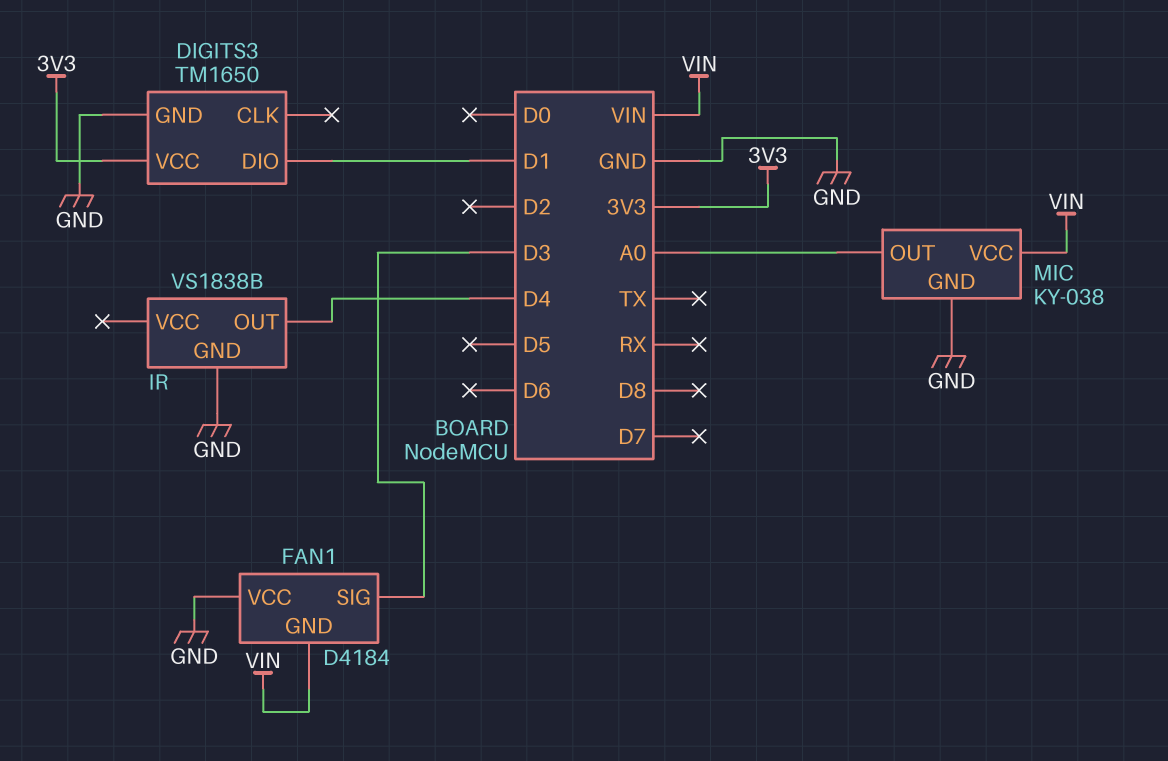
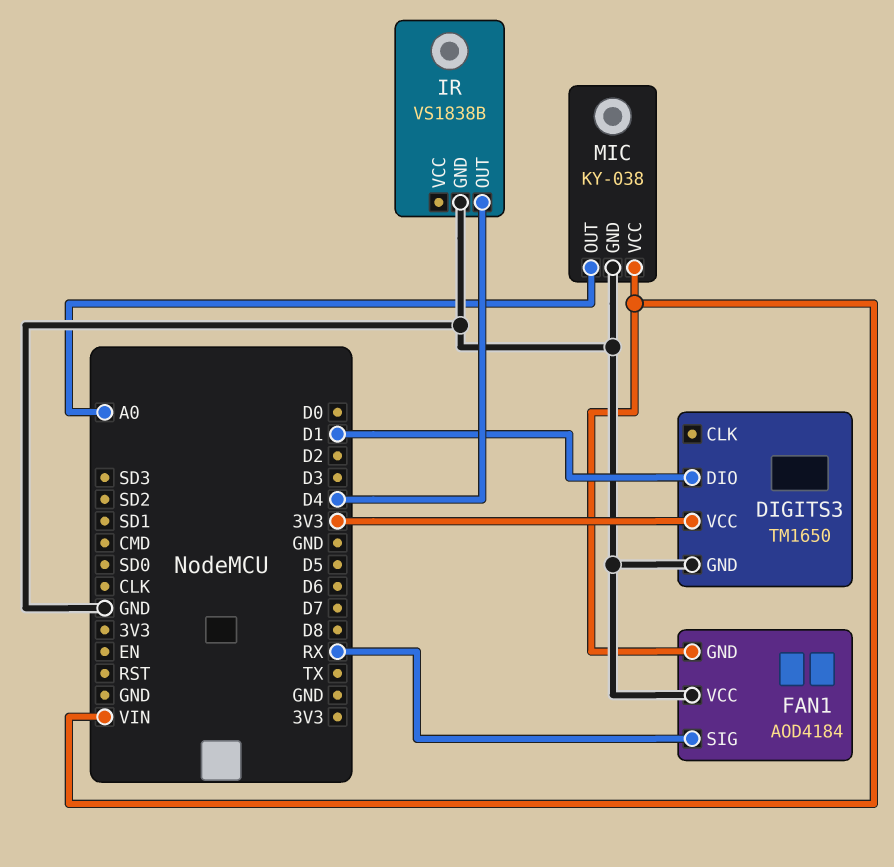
FAN1: D4184 -> AOD4184
FAN1 pin SIG: D3 -> RX

